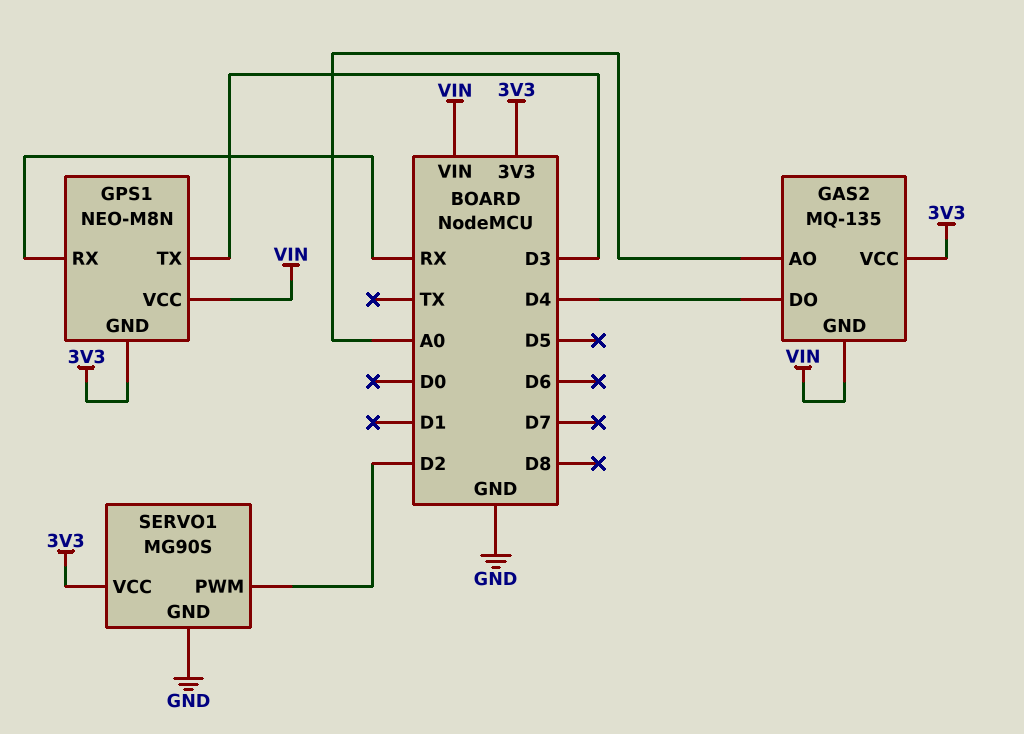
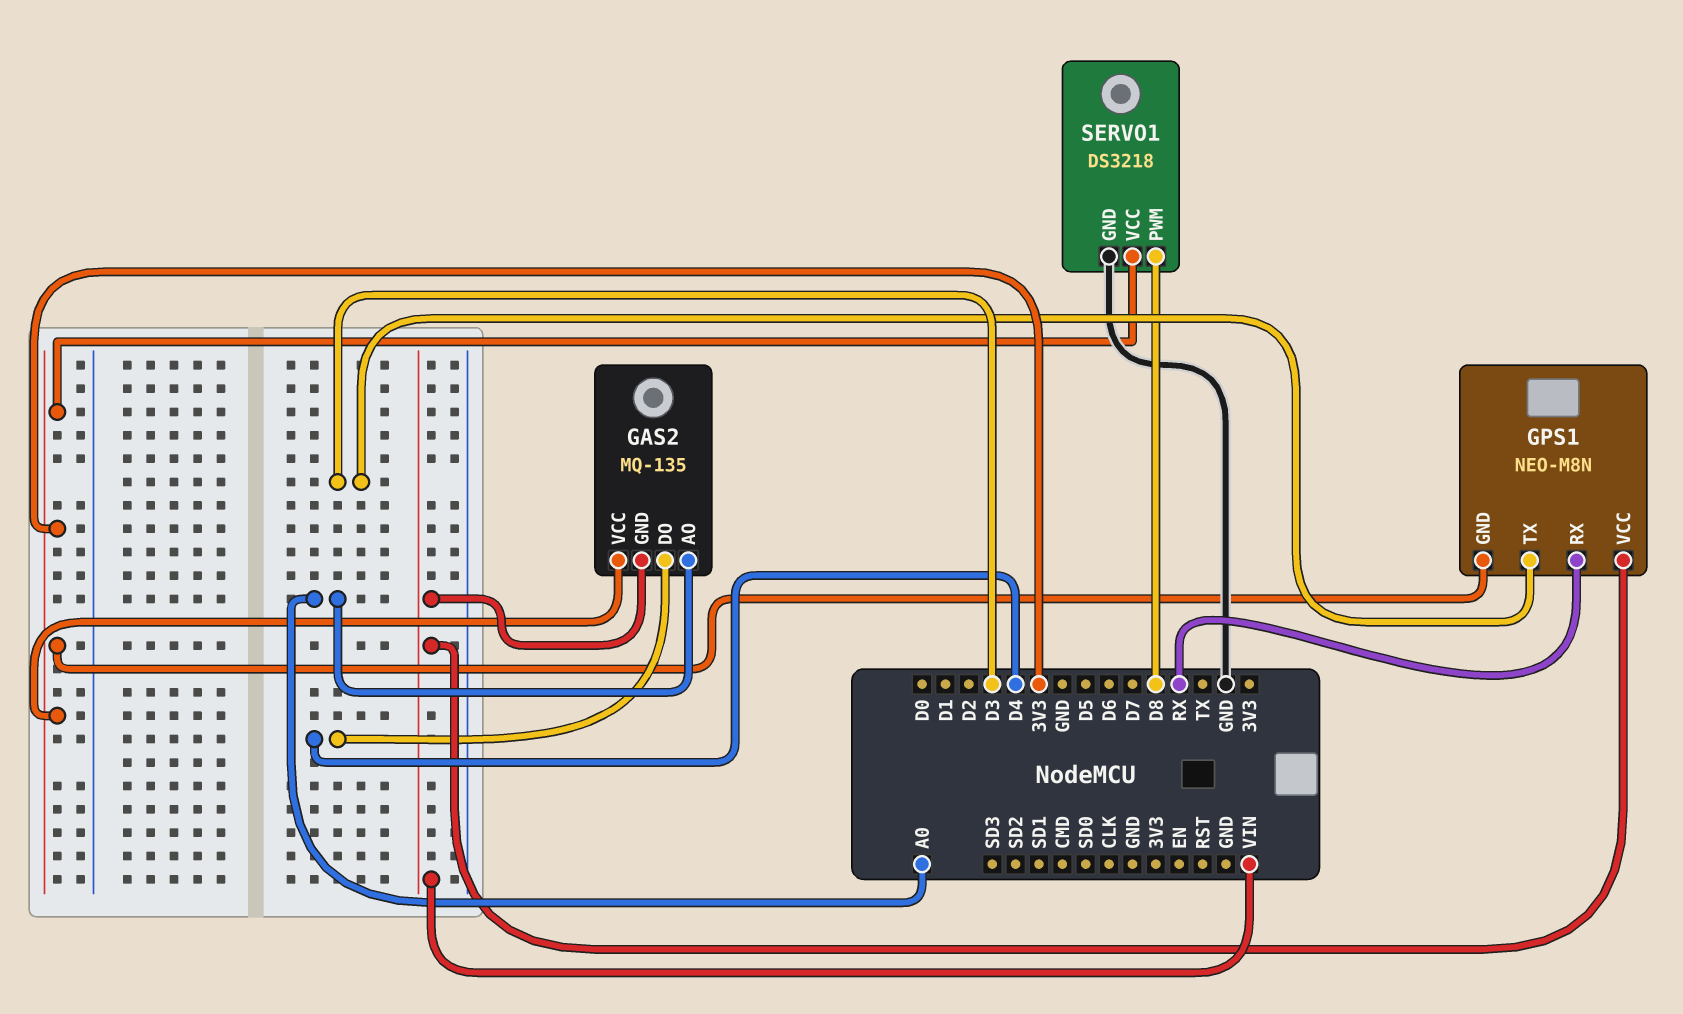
SERVO1: MG90S -> DS3218
SERVO1 pin PWM: D2 -> D8

